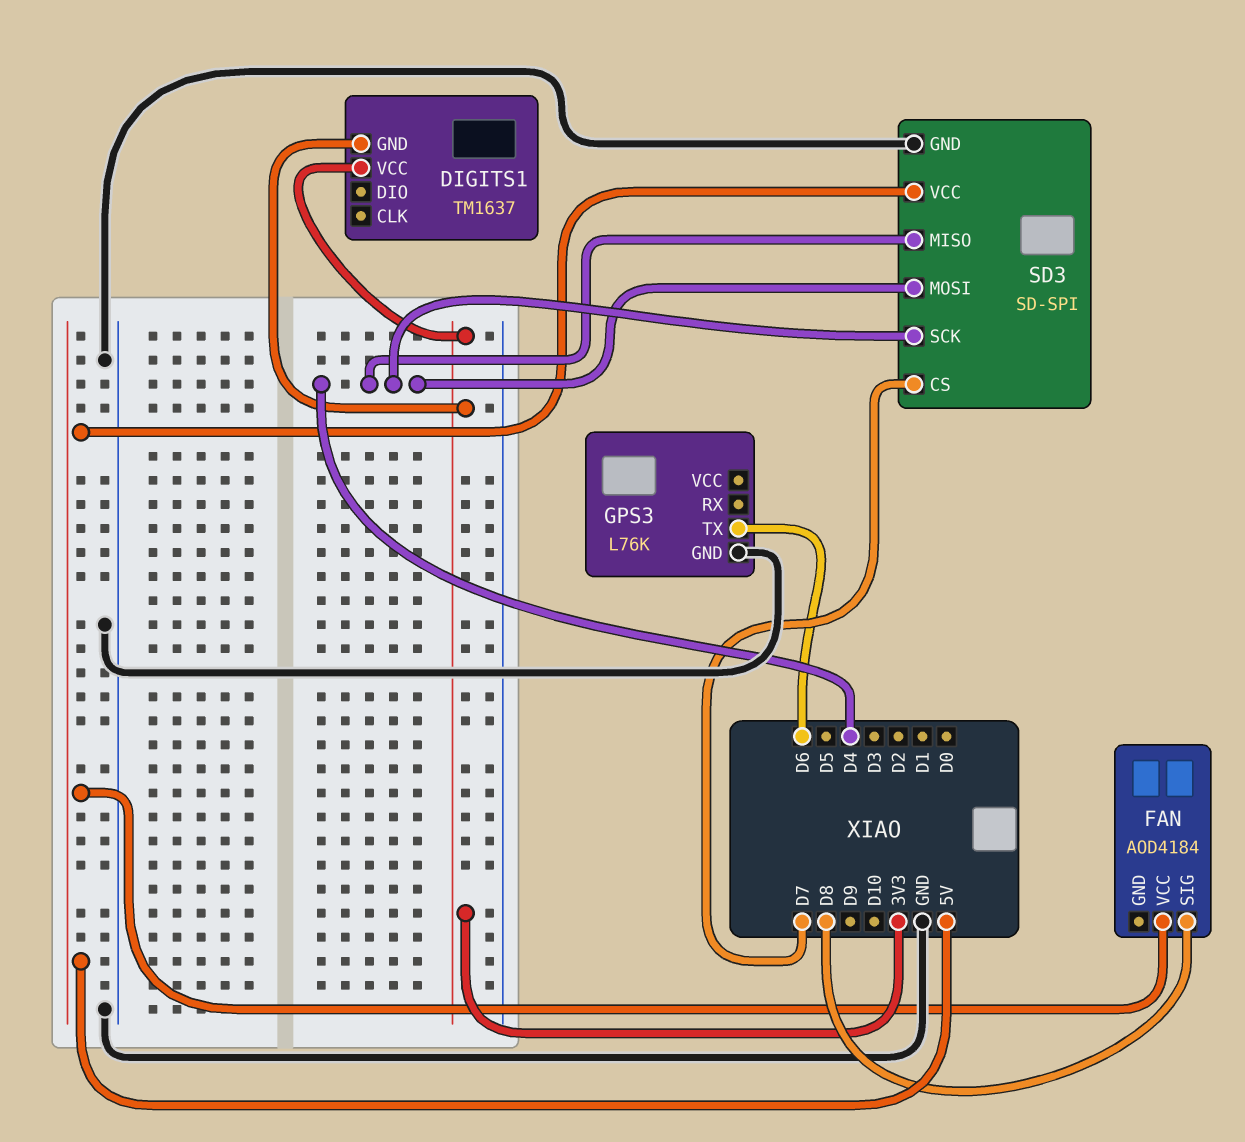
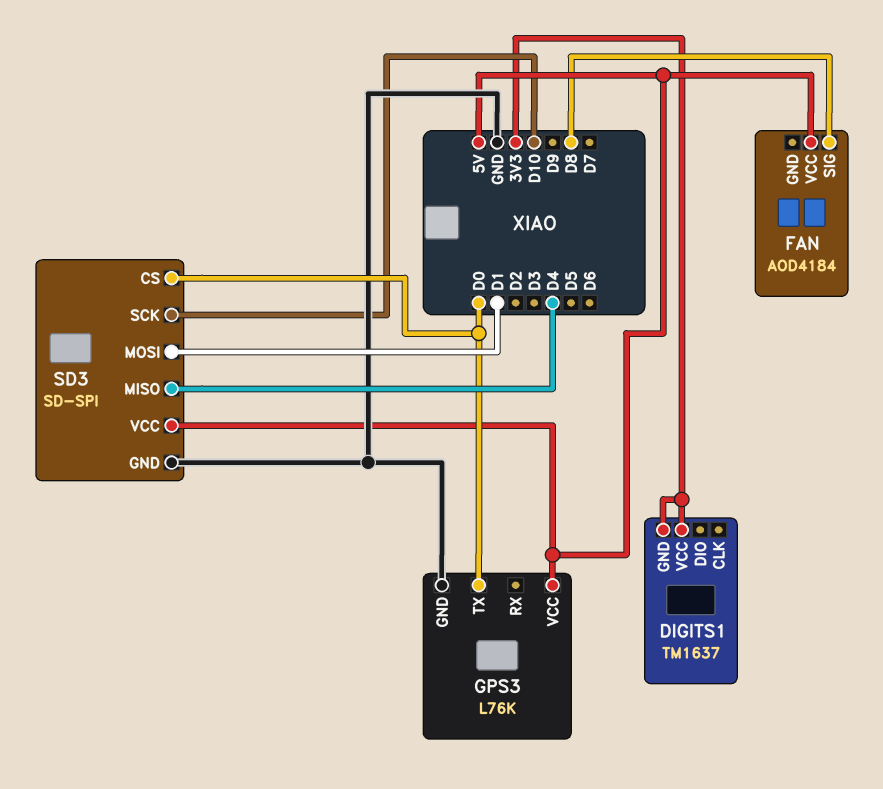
GPS3 pin TX: D6 -> D0
GPS3 pin VCC: none -> 5V
SD3 pin CS: D7 -> D0
SD3 pin MOSI: D4 -> D1
SD3 pin SCK: D4 -> D10

